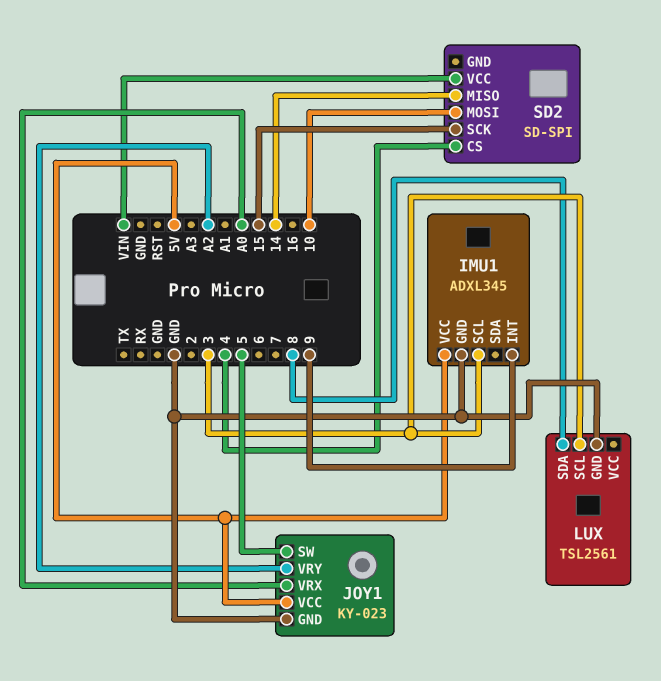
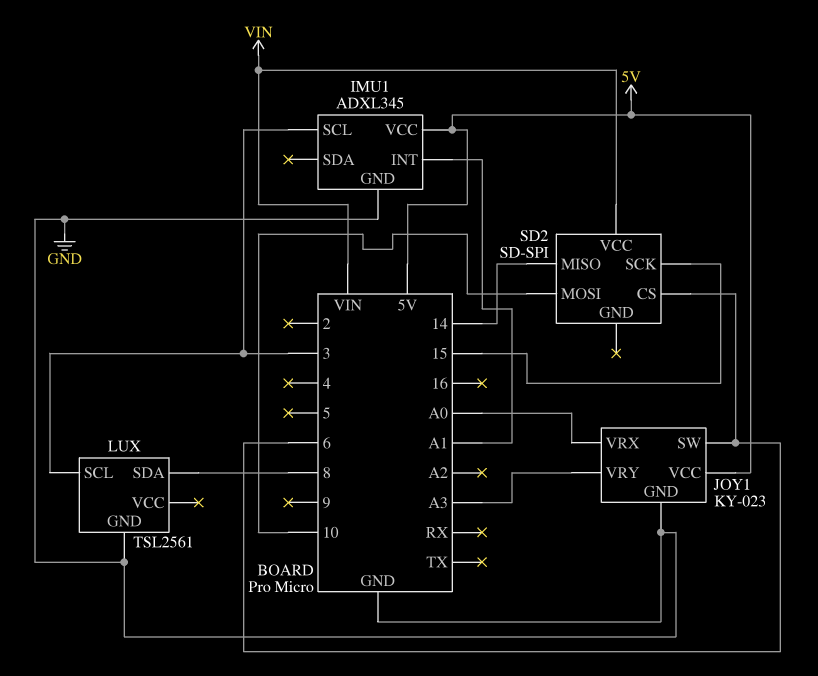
IMU1 pin INT: 9 -> A1
JOY1 pin SW: 5 -> 6
JOY1 pin VRY: A2 -> A3
SD2 pin CS: 4 -> 6

